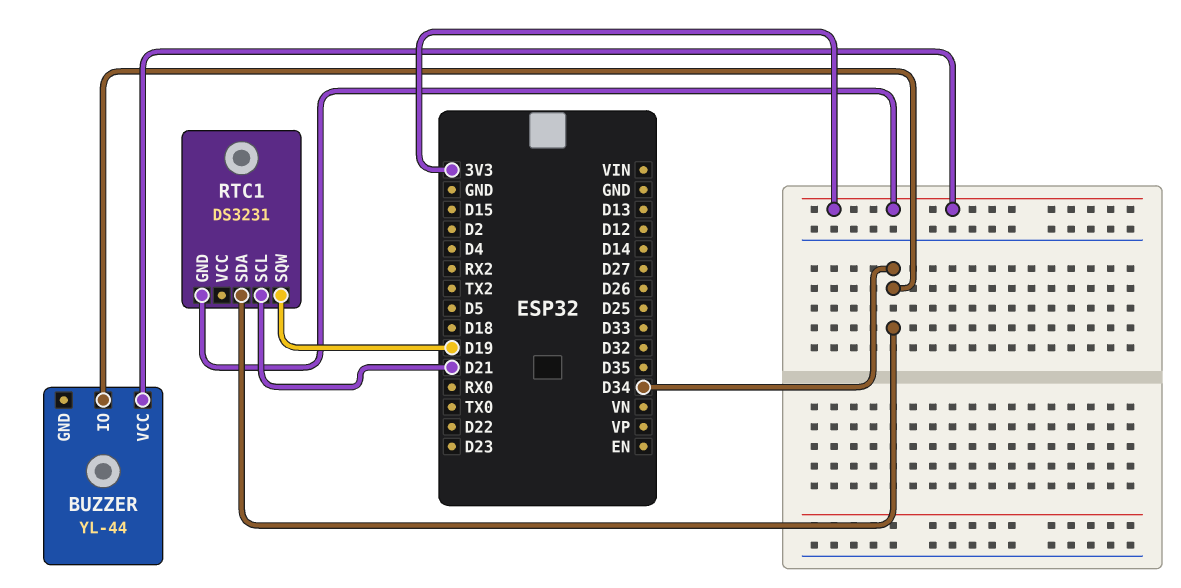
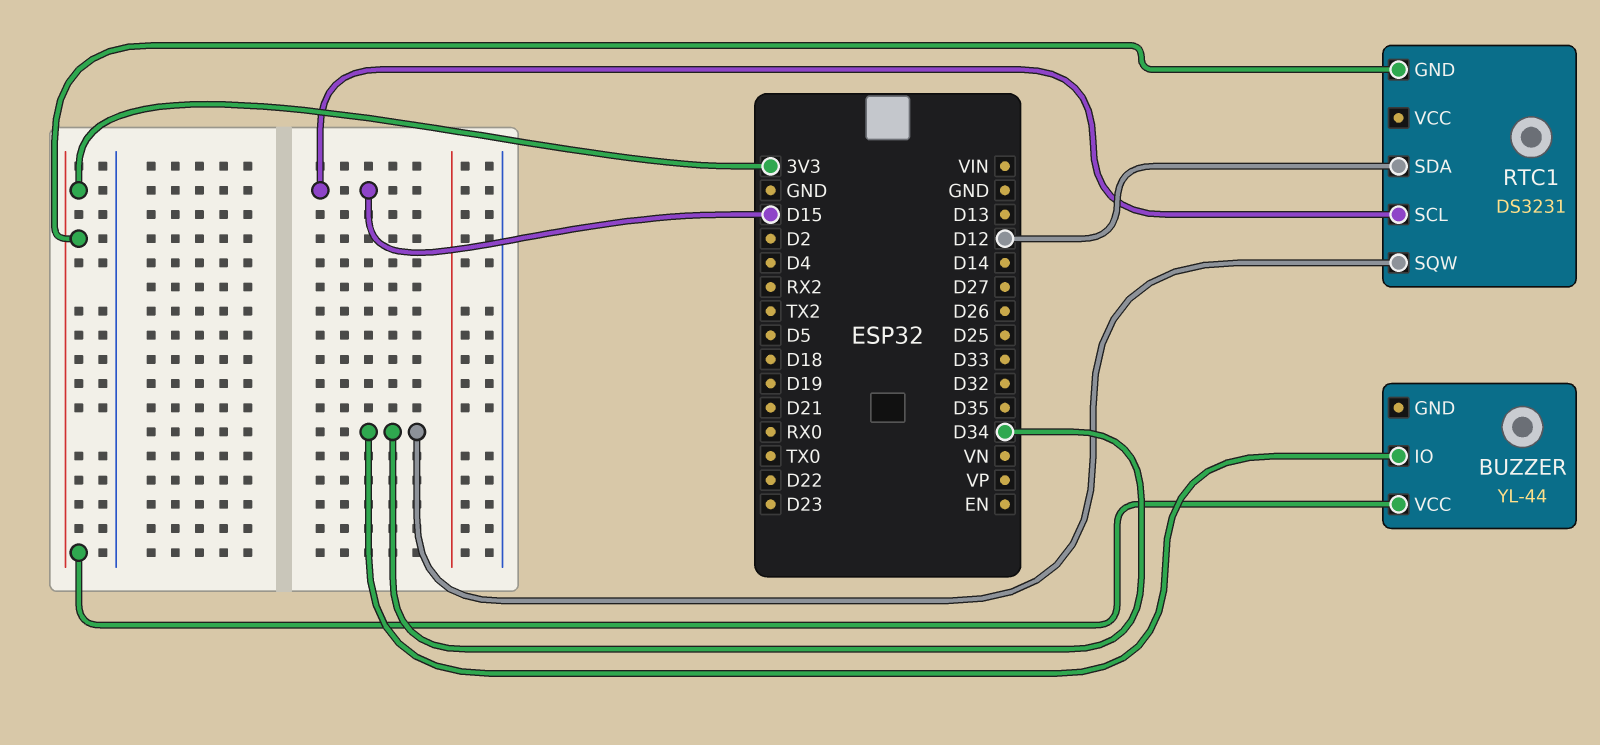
RTC1 pin SCL: D21 -> D15
RTC1 pin SDA: D34 -> D12
RTC1 pin SQW: D19 -> D34

